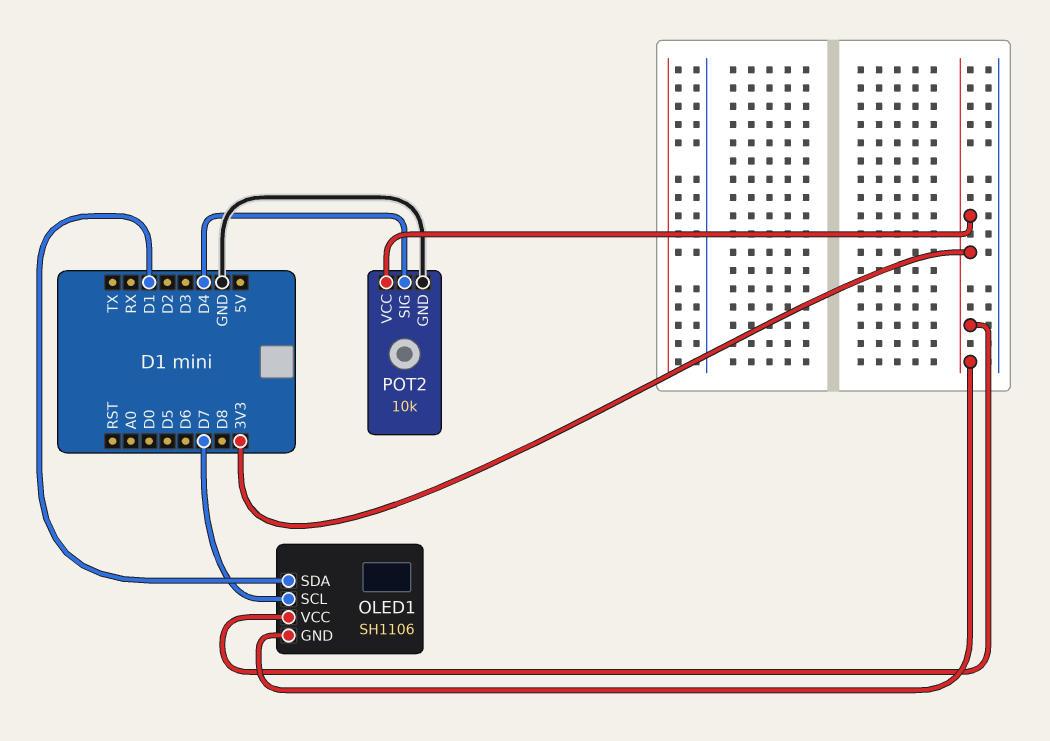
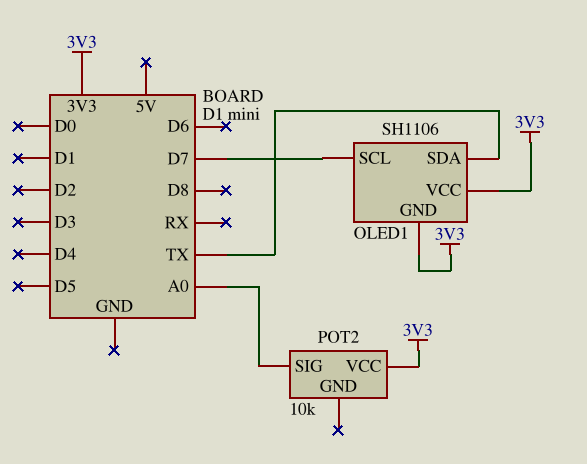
OLED1 pin SDA: D1 -> TX
POT2 pin GND: GND -> none
POT2 pin SIG: D4 -> A0

